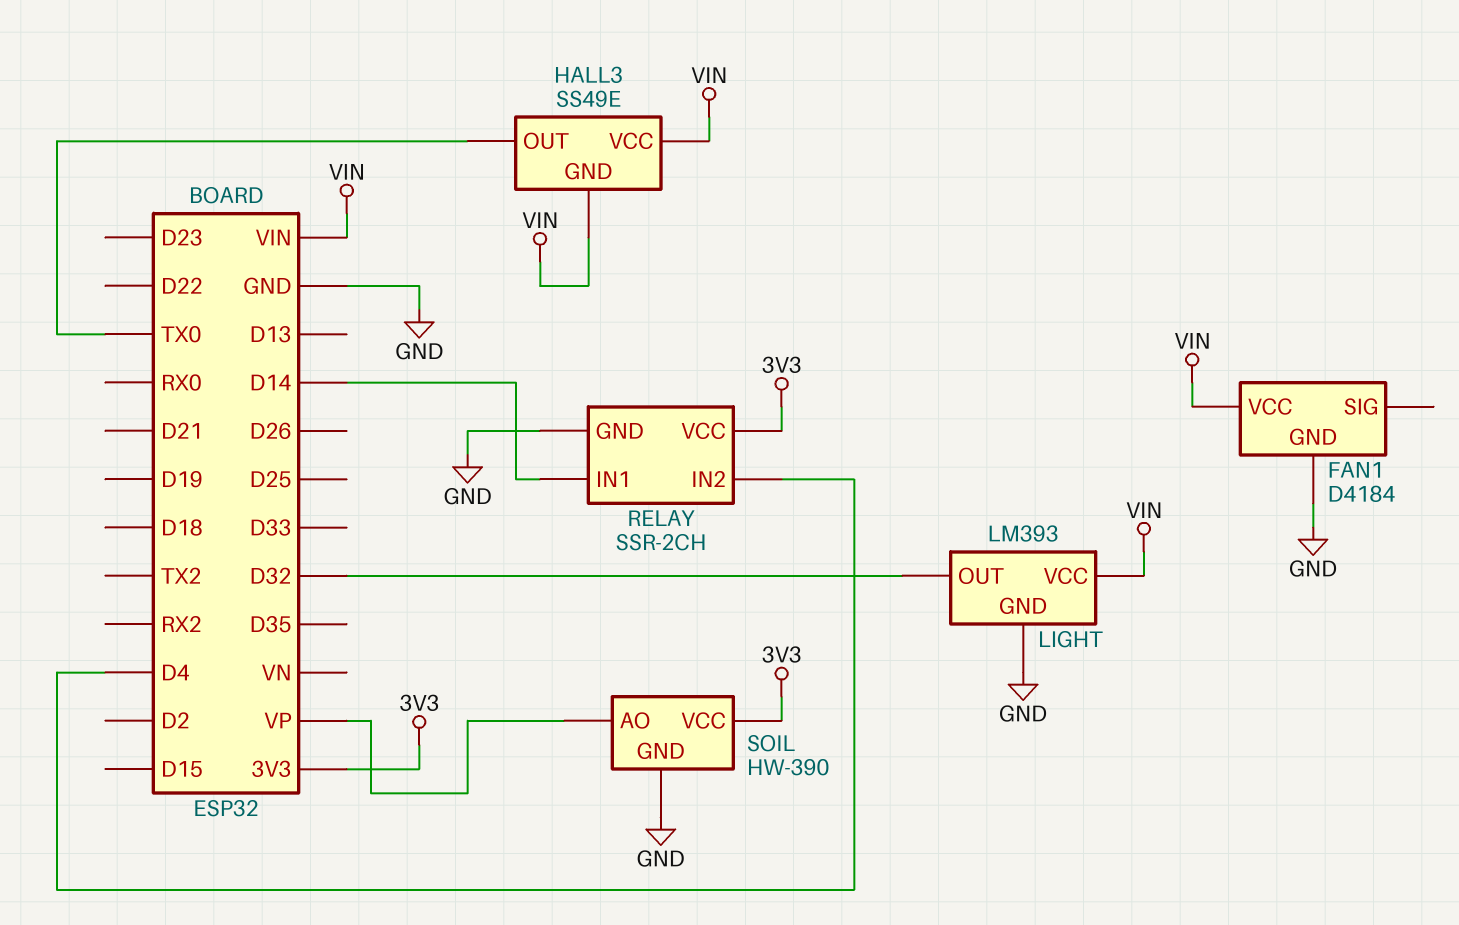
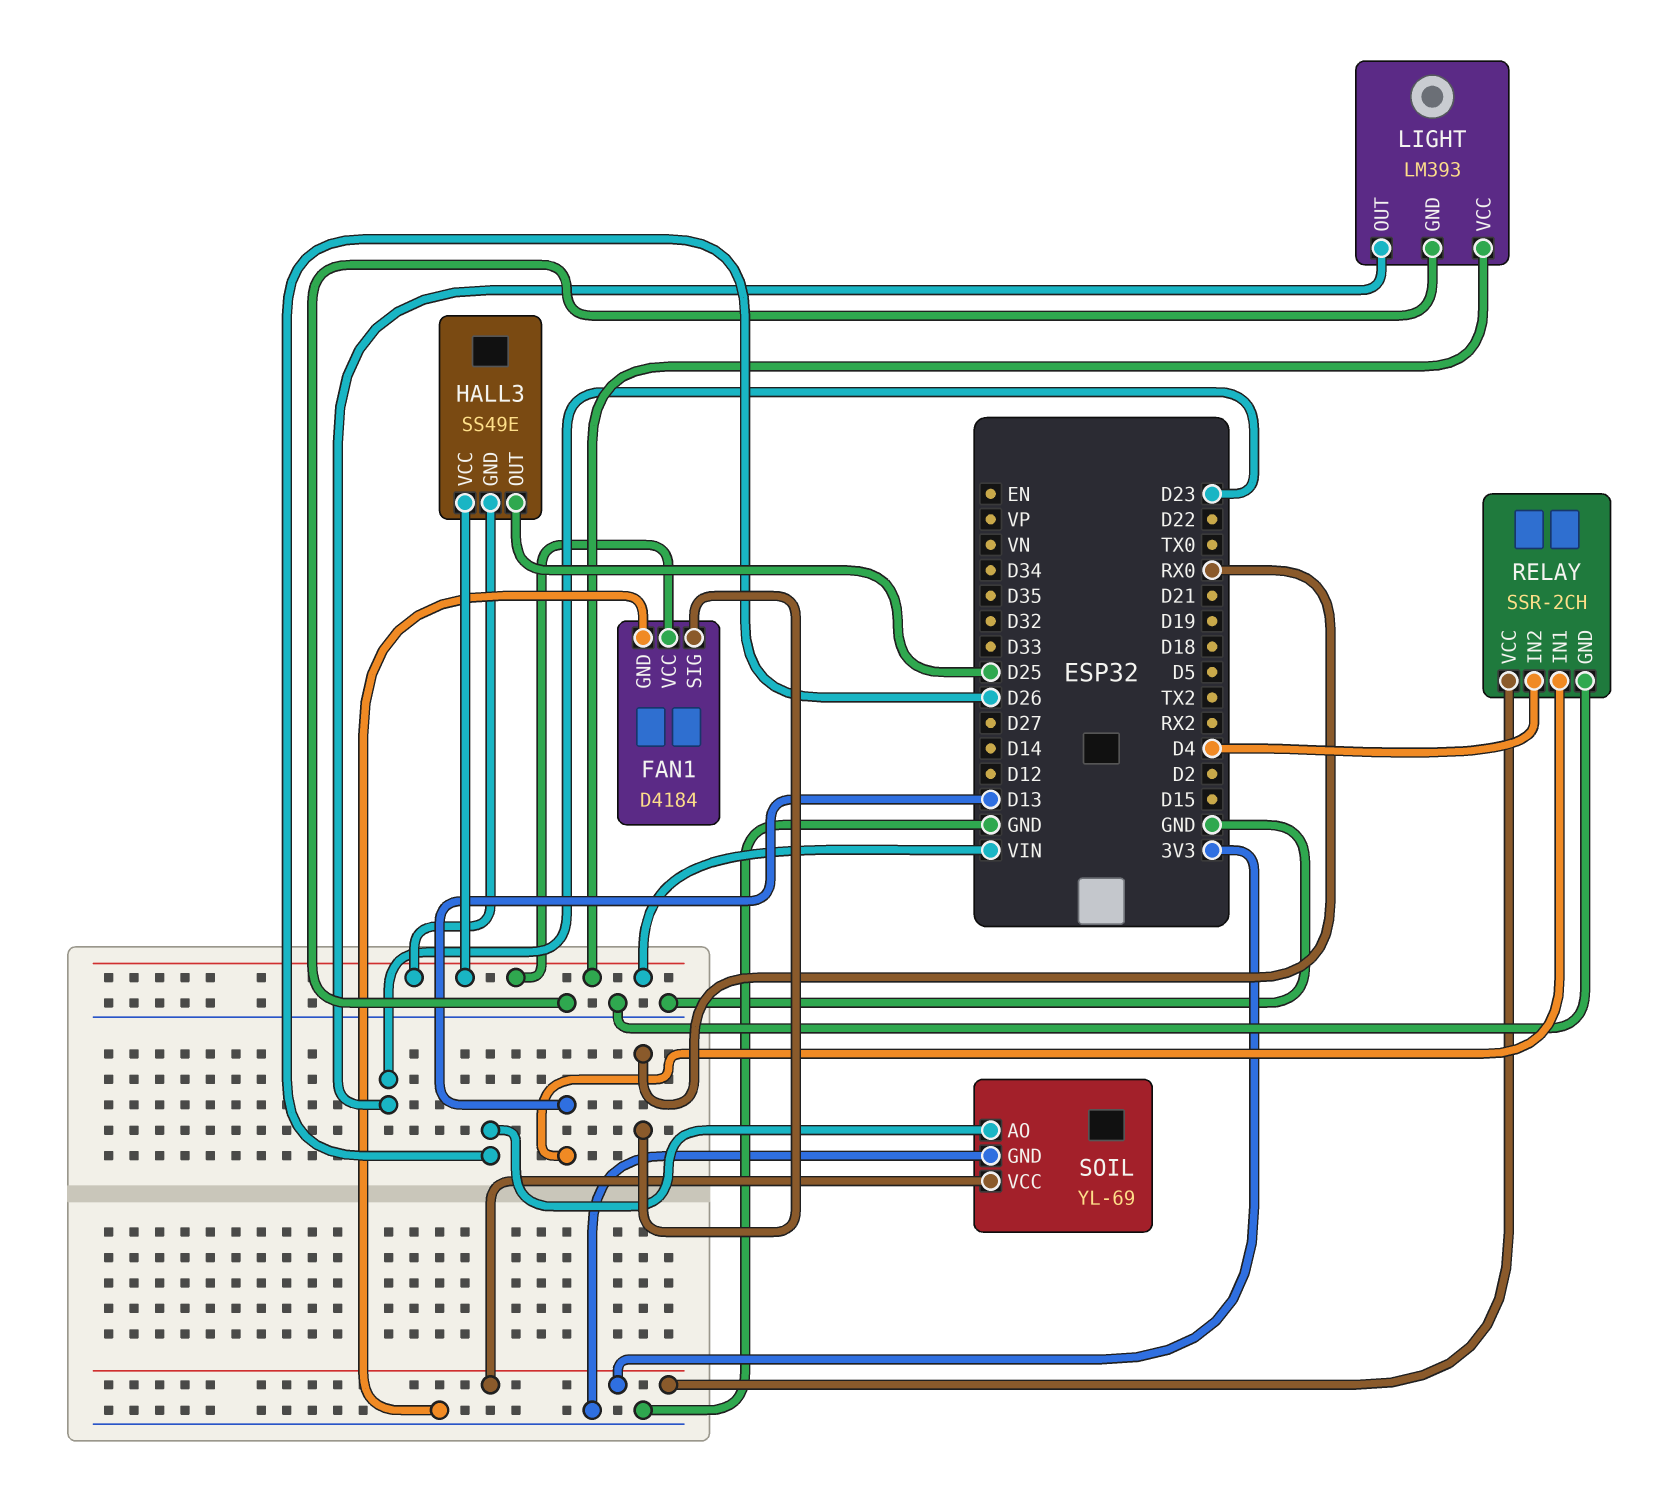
FAN1 pin SIG: none -> RX0
HALL3 pin OUT: TX0 -> D25
LIGHT pin OUT: D32 -> D23
RELAY pin IN1: D14 -> D13
SOIL: HW-390 -> YL-69
SOIL pin AO: VP -> D26

